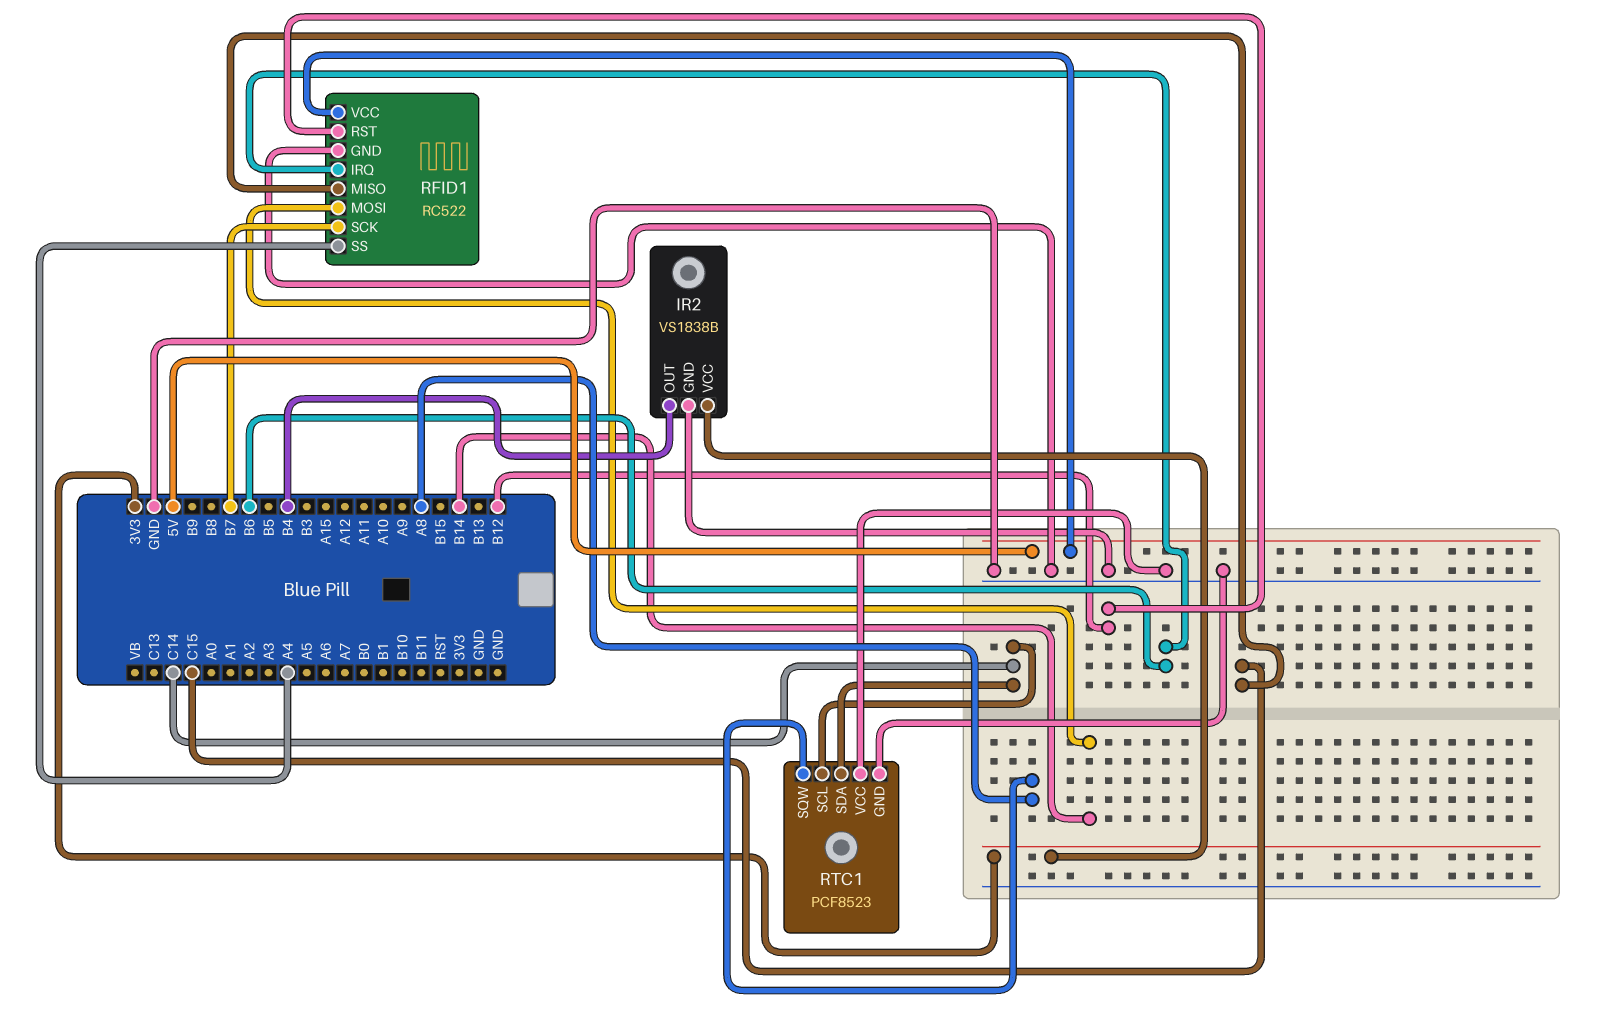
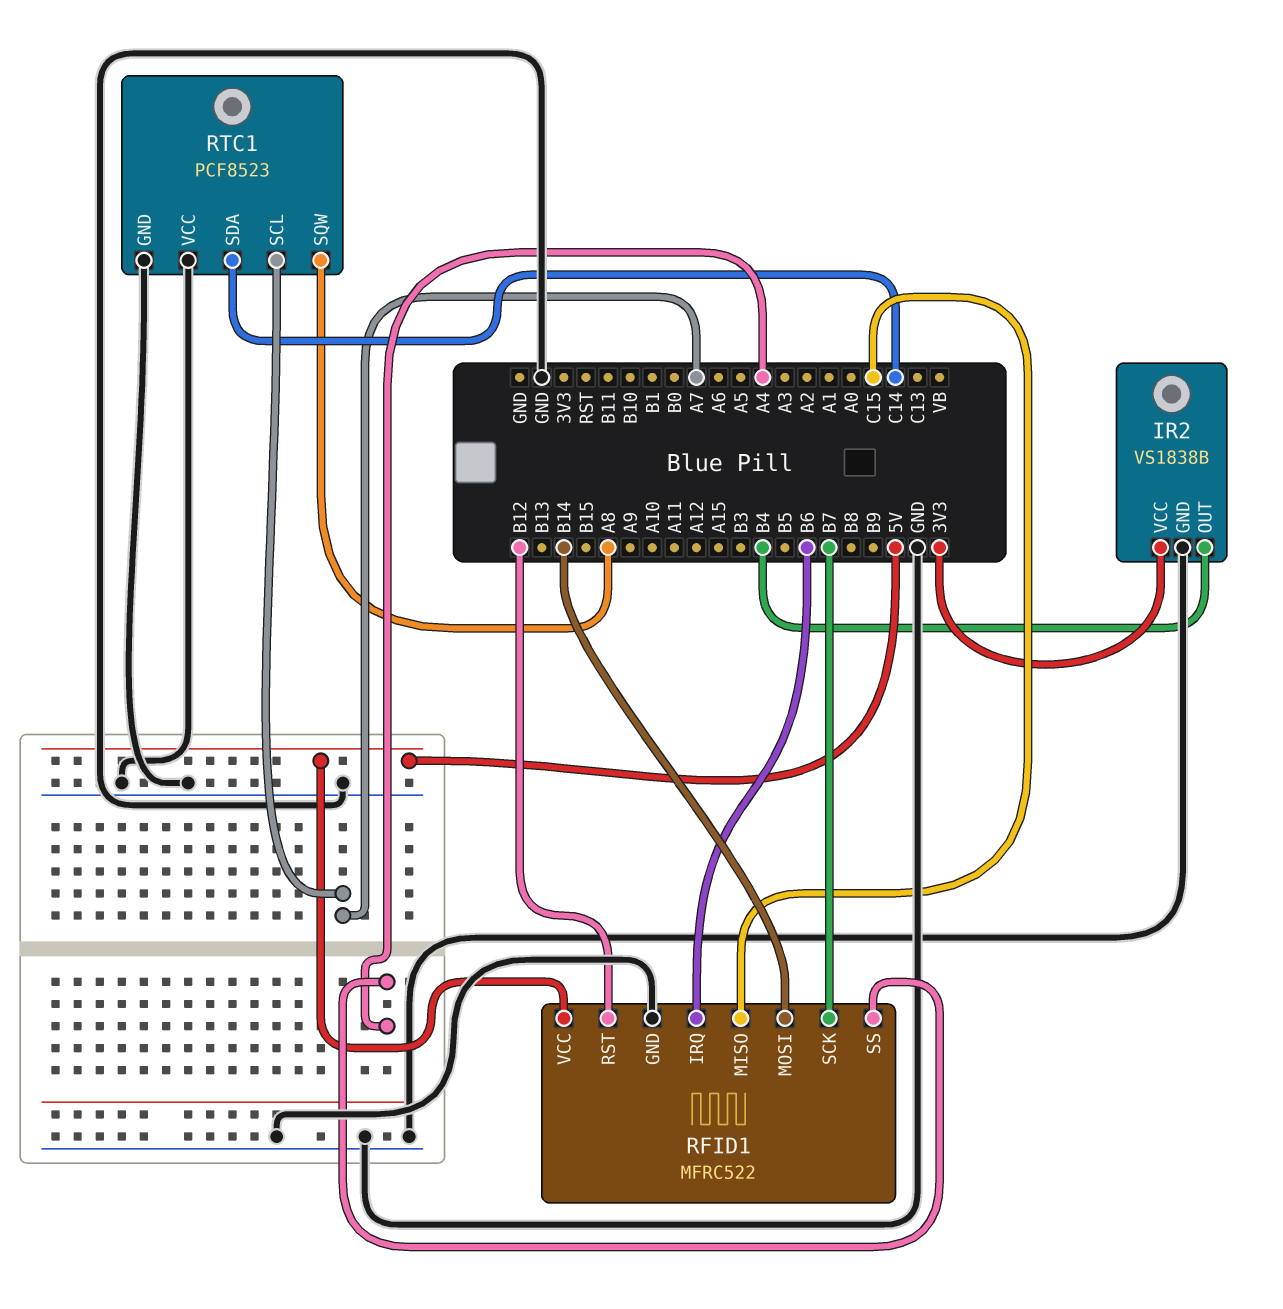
RFID1: RC522 -> MFRC522
RTC1 pin SCL: C14 -> A7

